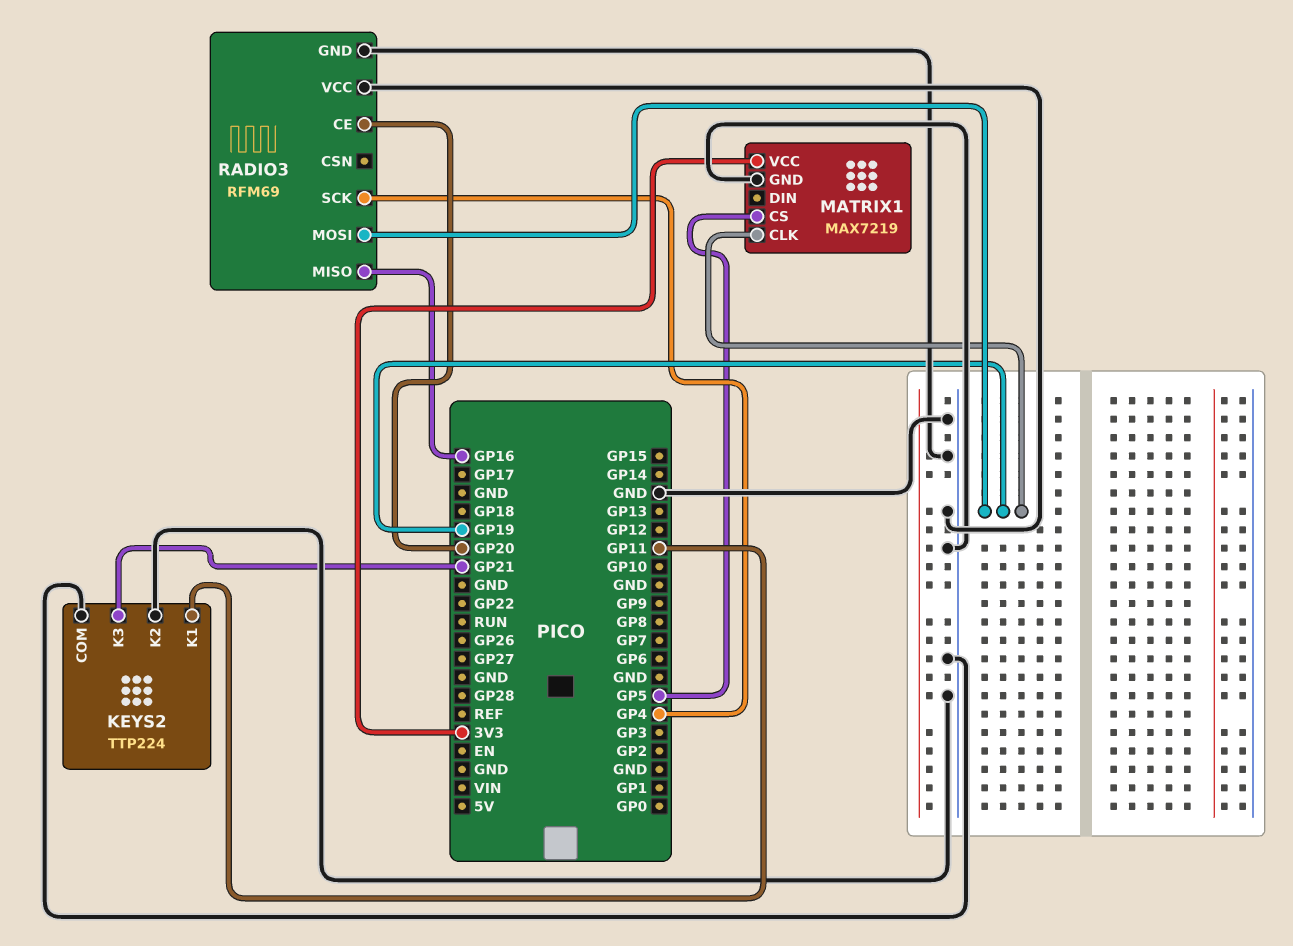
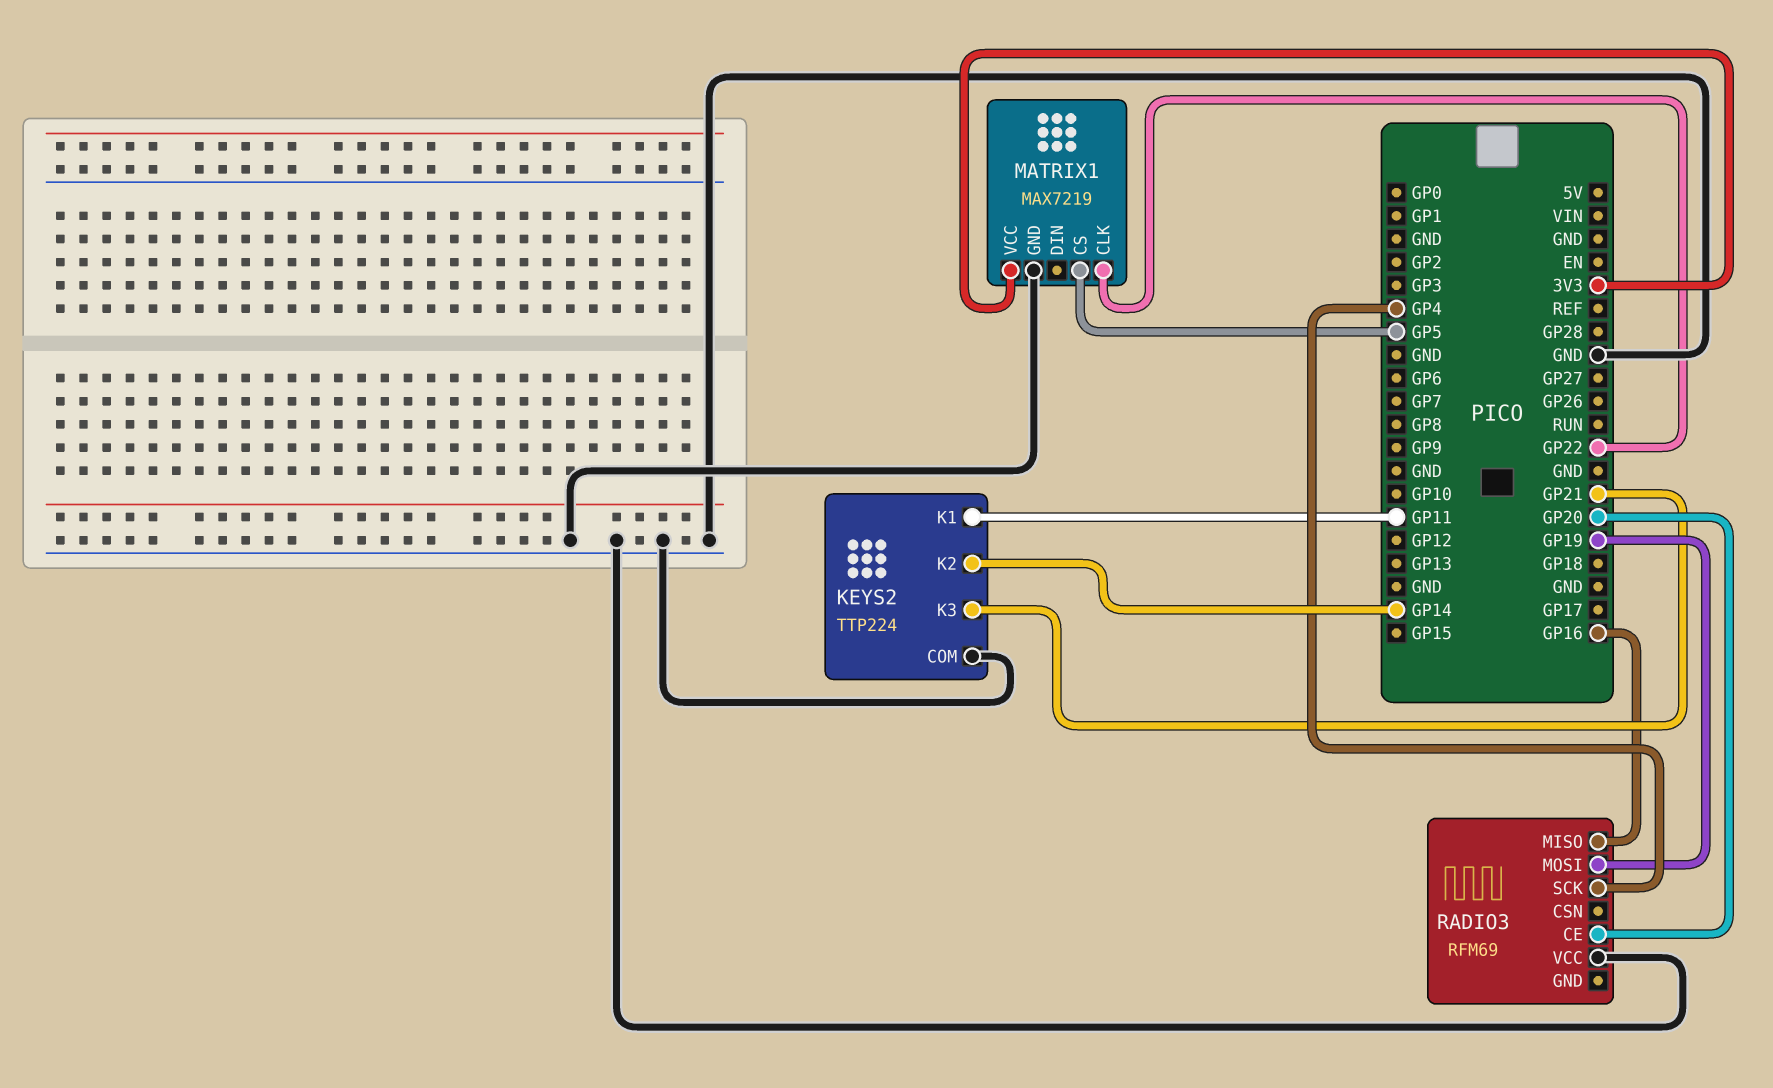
KEYS2 pin K2: GND -> GP14
MATRIX1 pin CLK: GP19 -> GP22
RADIO3 pin GND: GND -> none

